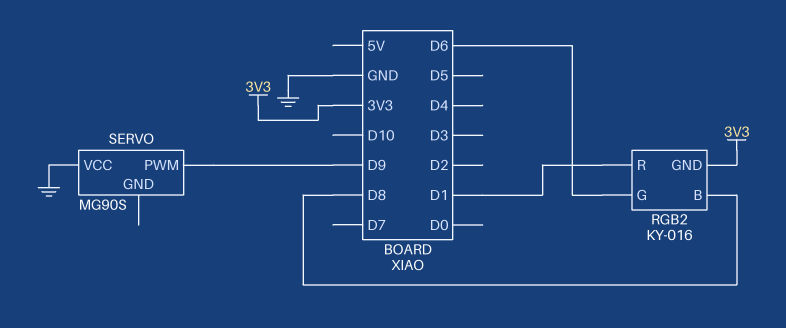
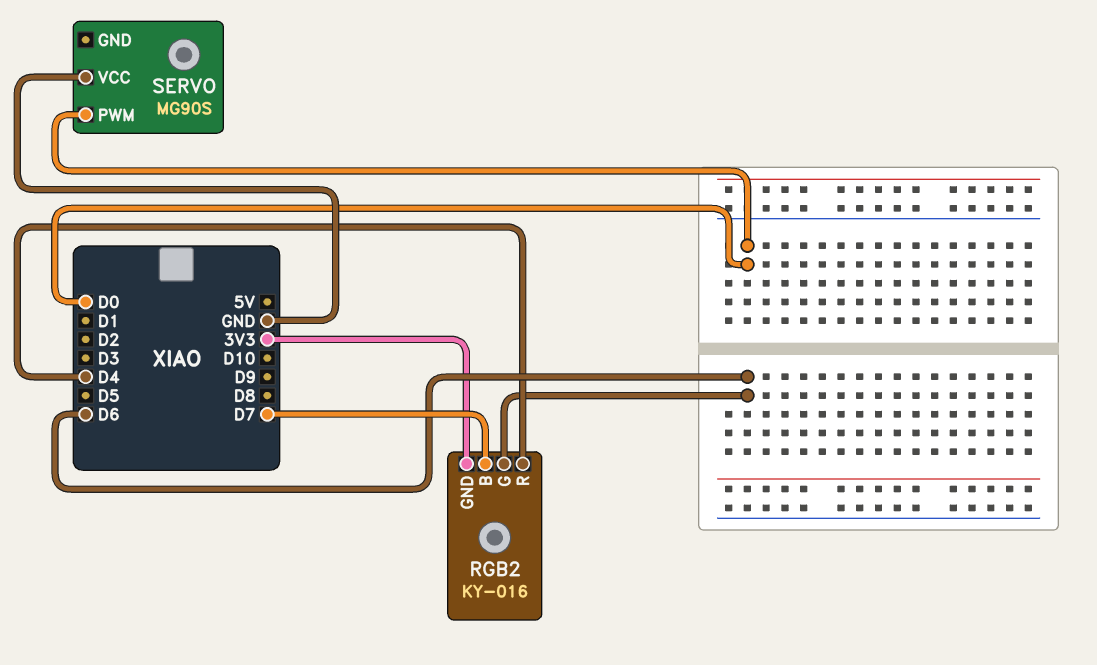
RGB2 pin B: D8 -> D7
RGB2 pin R: D1 -> D4
SERVO pin PWM: D9 -> D0

